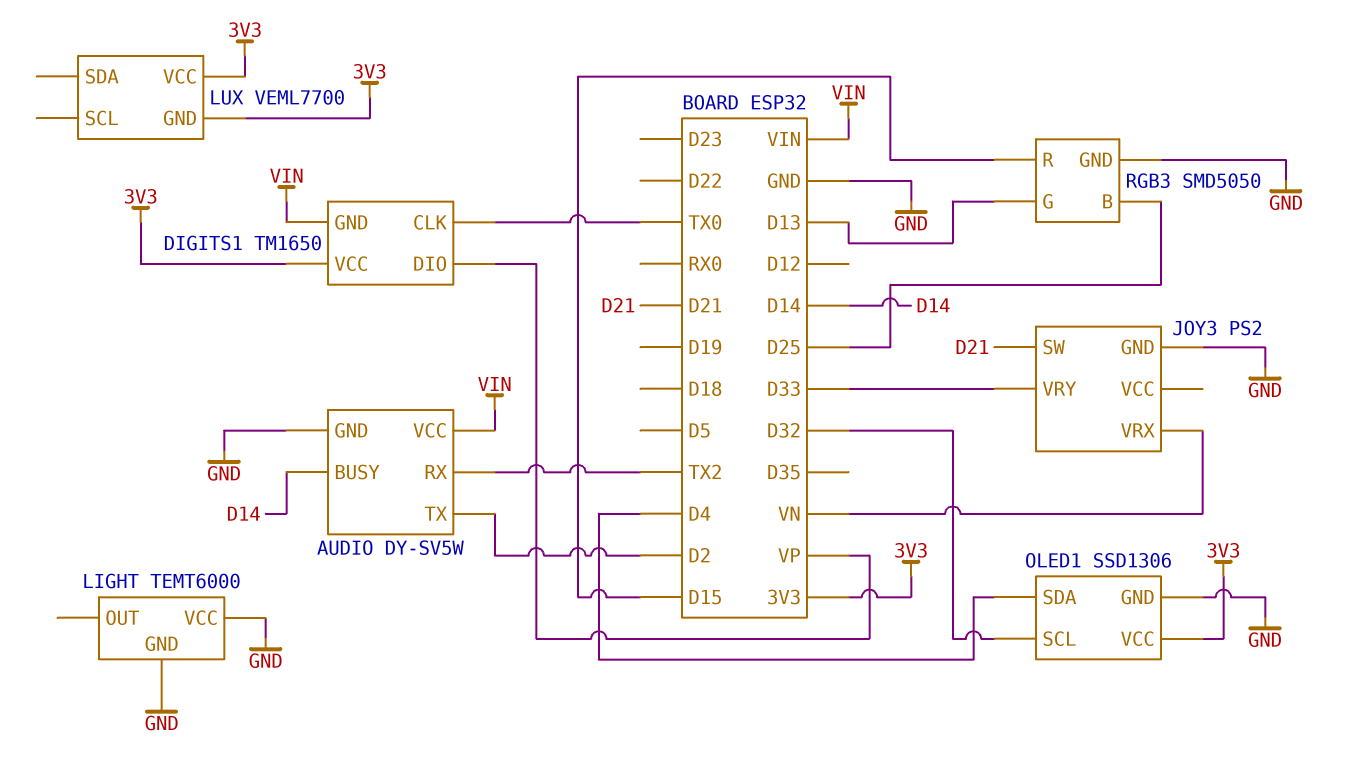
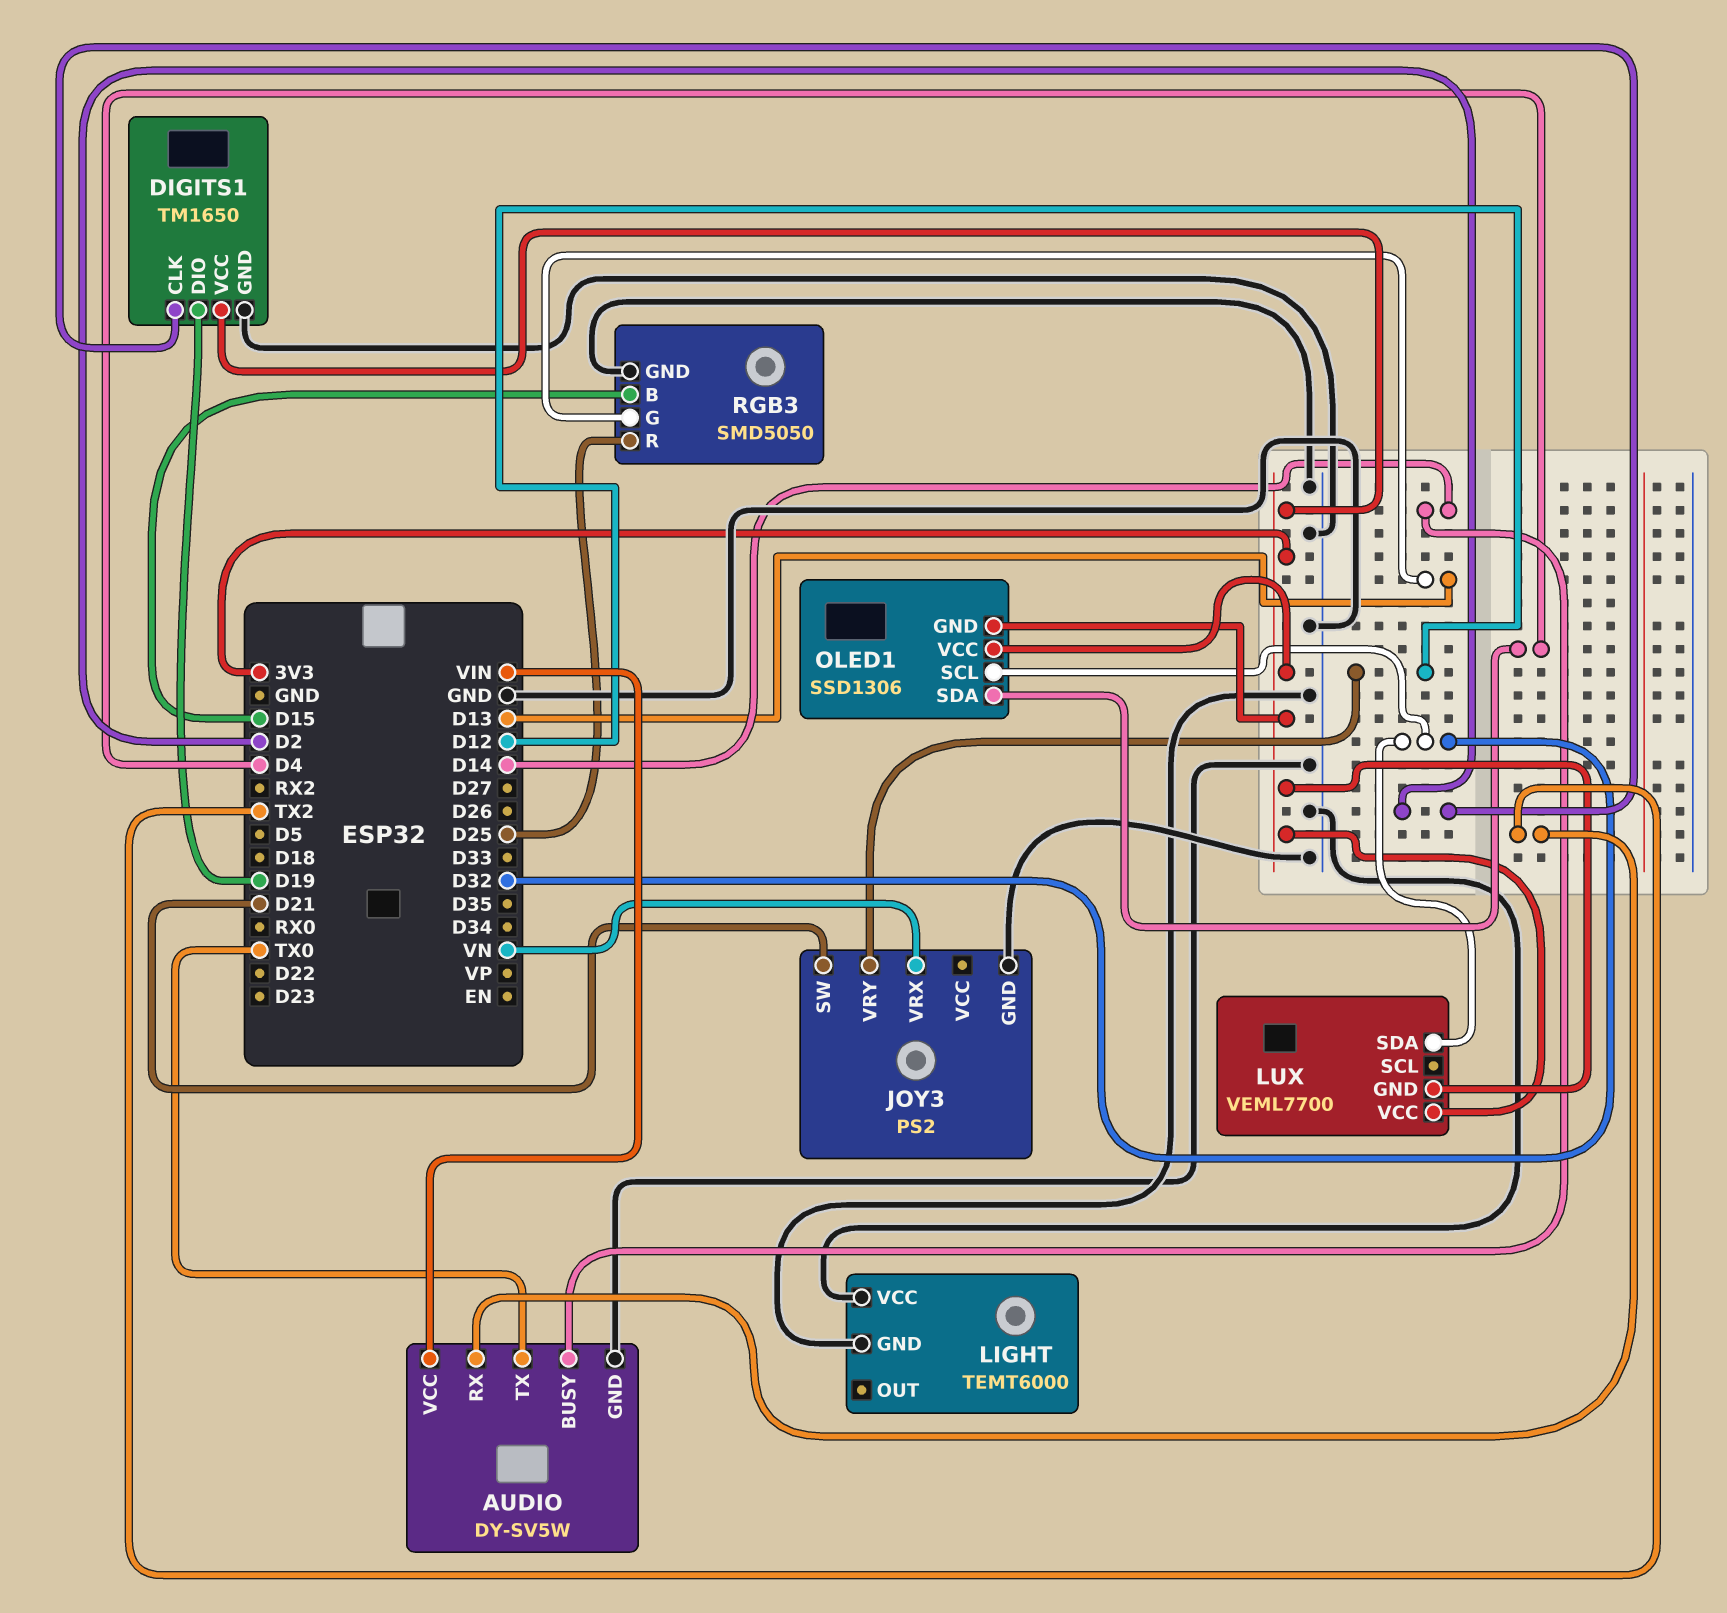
AUDIO pin TX: D2 -> TX0
DIGITS1 pin CLK: TX0 -> D2
DIGITS1 pin DIO: VP -> D19
DIGITS1 pin GND: VIN -> GND
JOY3 pin VRY: D33 -> D12
LUX pin SDA: none -> D32
OLED1 pin GND: GND -> 3V3
RGB3 pin B: D25 -> D15
RGB3 pin R: D15 -> D25

